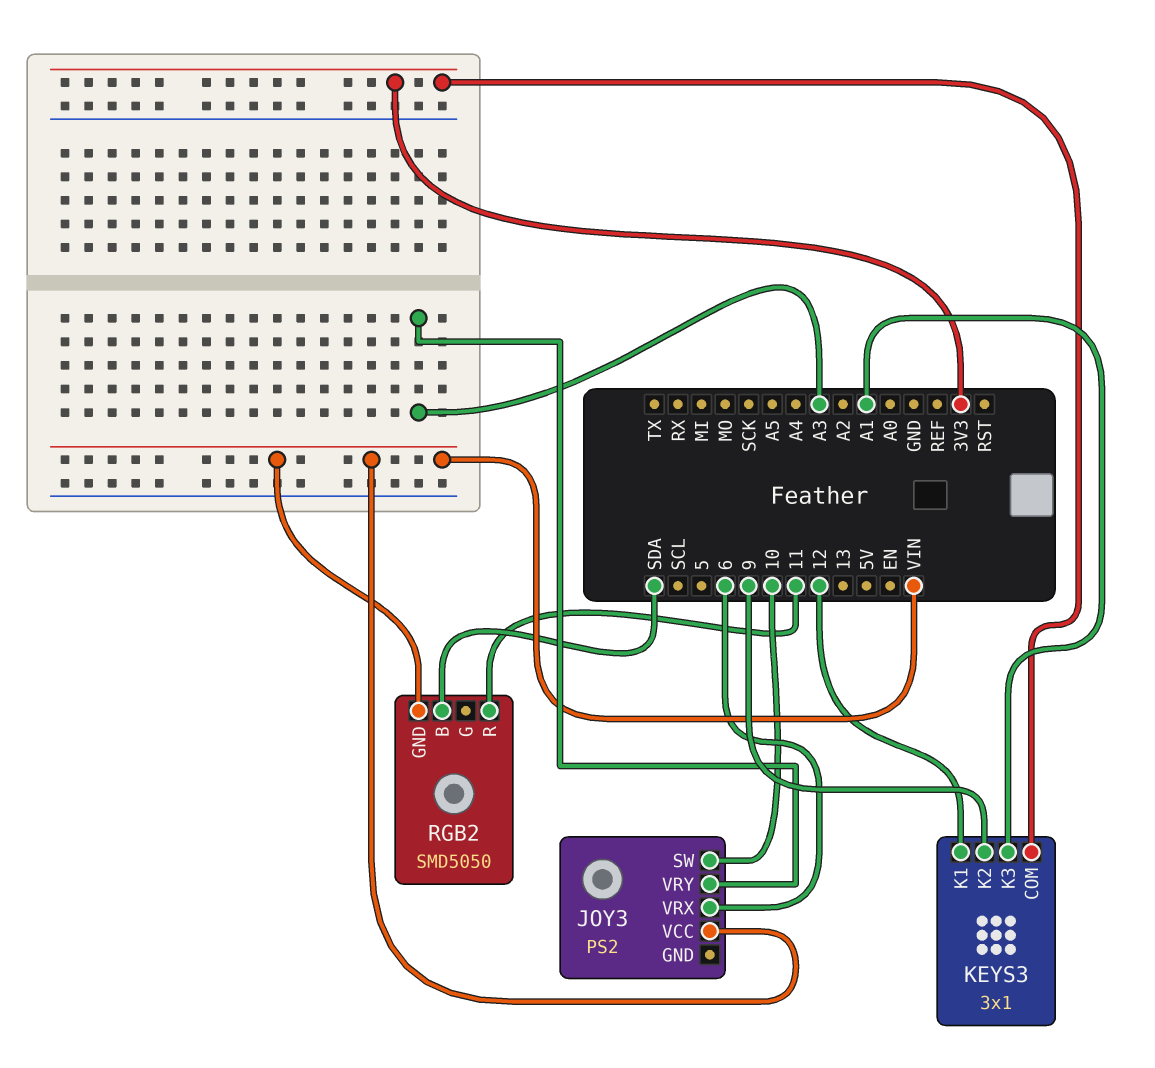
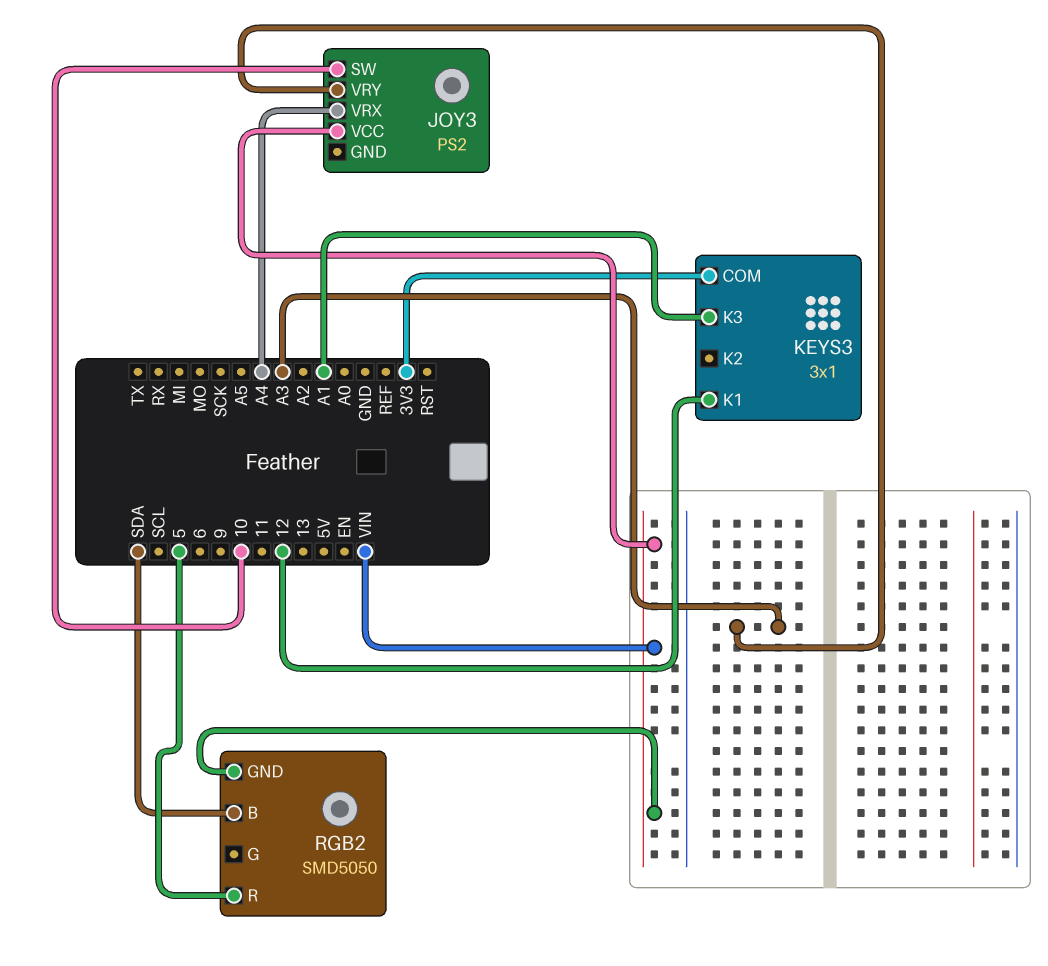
JOY3 pin VRX: 6 -> A4
KEYS3 pin K2: 9 -> none
RGB2 pin R: 11 -> 5

